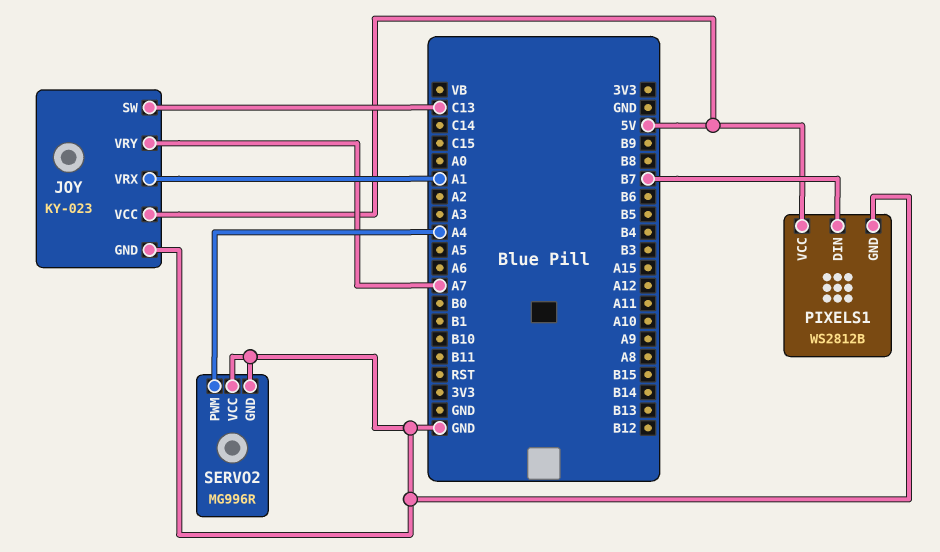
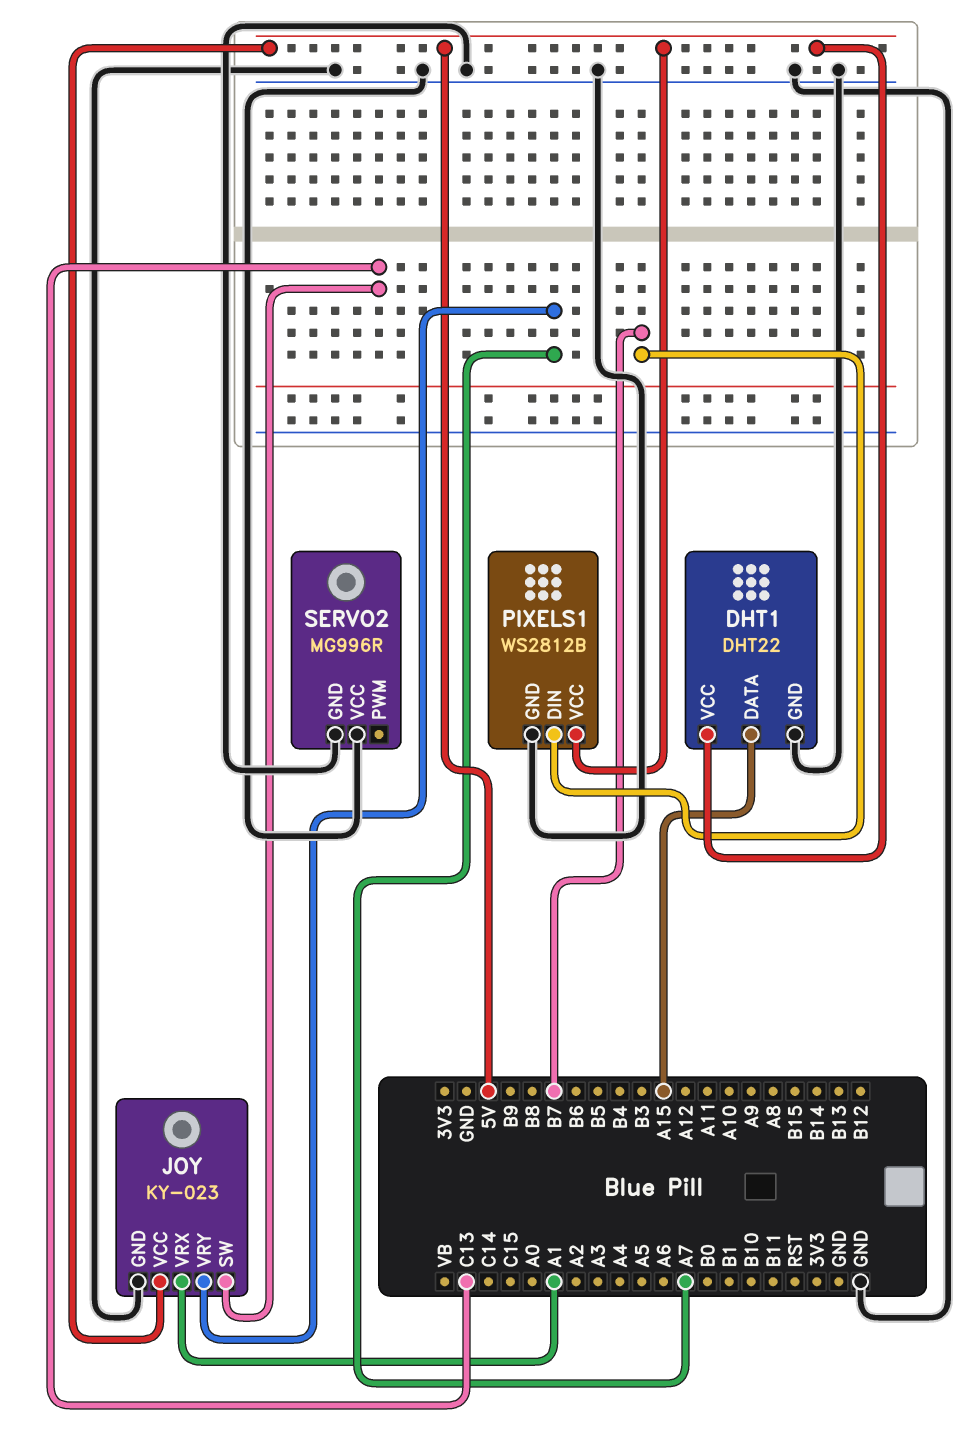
DHT1: none -> DHT22
DHT1 pin DATA: none -> A15
DHT1 pin GND: none -> GND
DHT1 pin VCC: none -> 5V
SERVO2 pin PWM: A4 -> none

